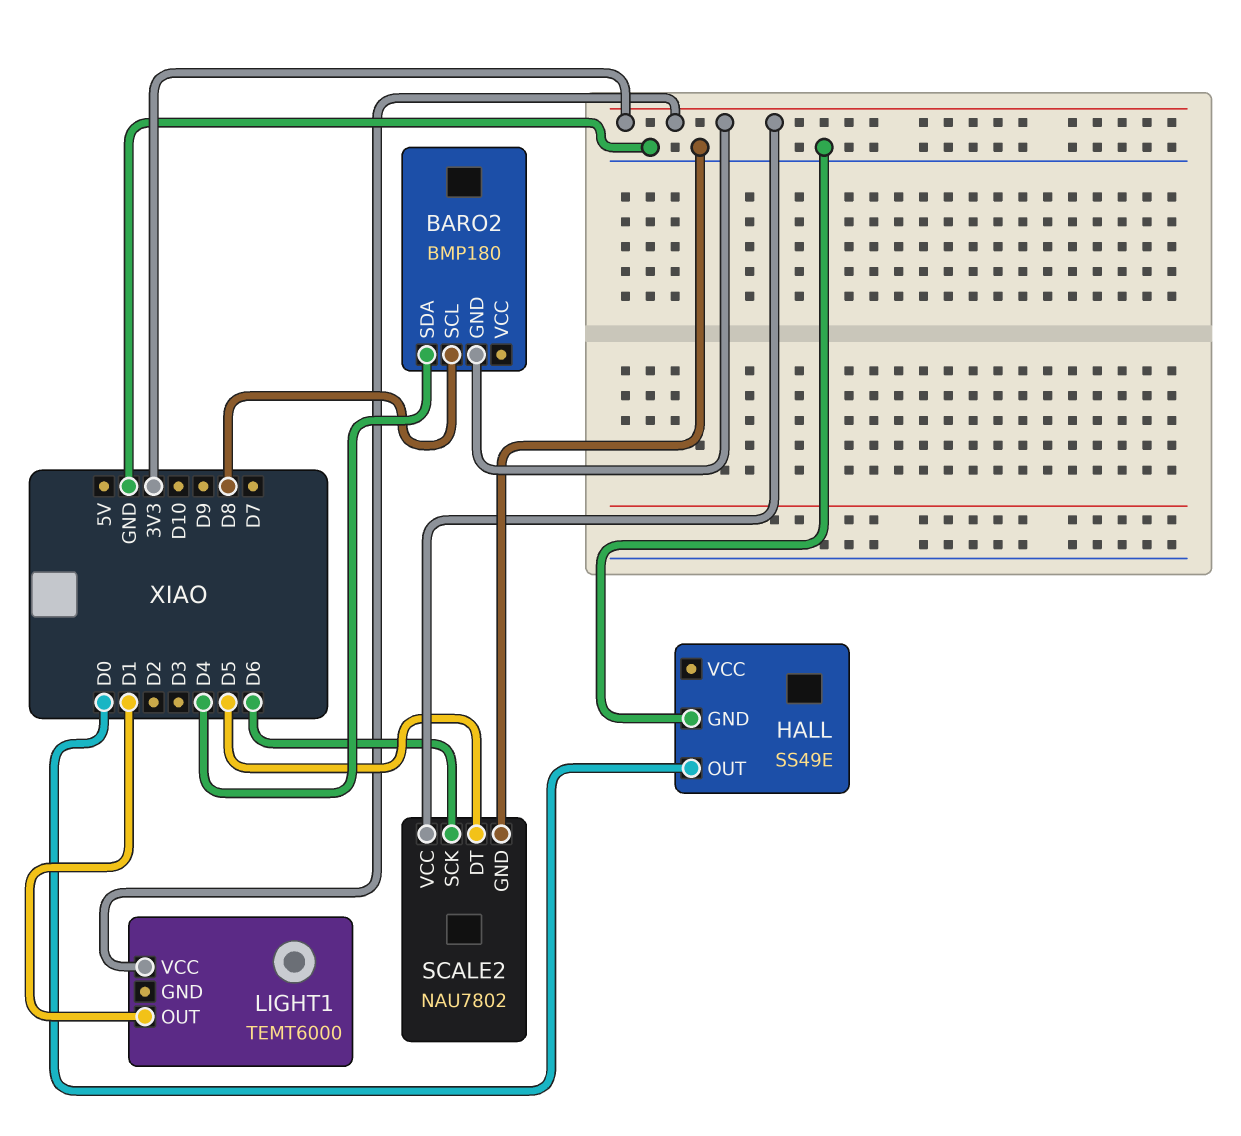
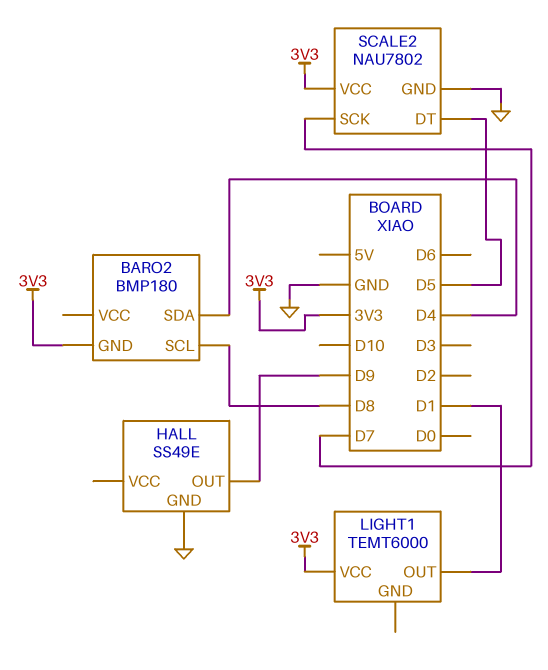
HALL pin OUT: D0 -> D9
SCALE2 pin SCK: D6 -> D7

